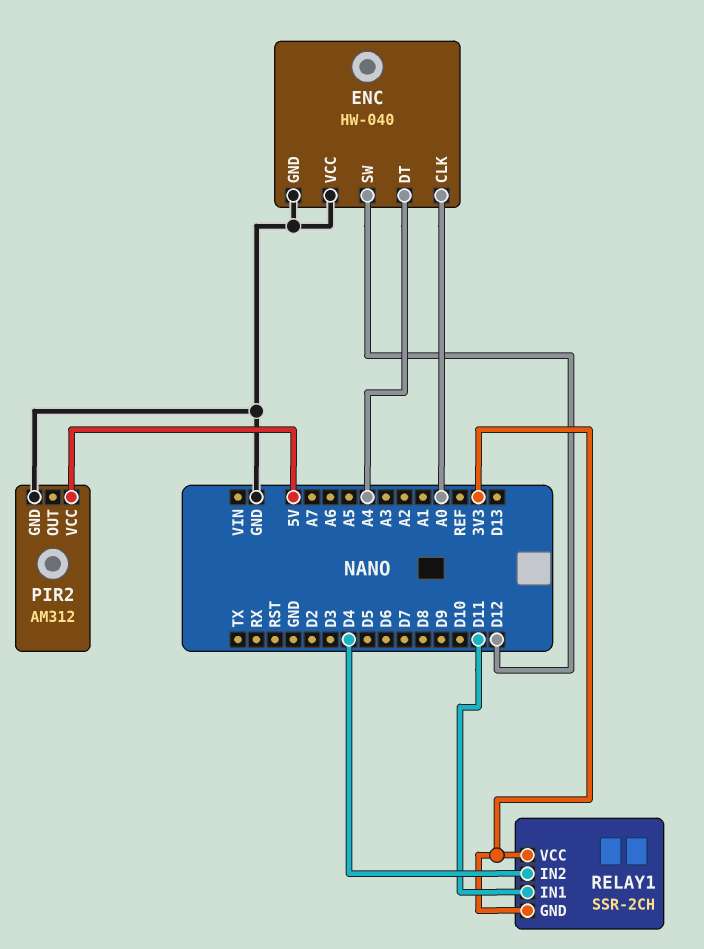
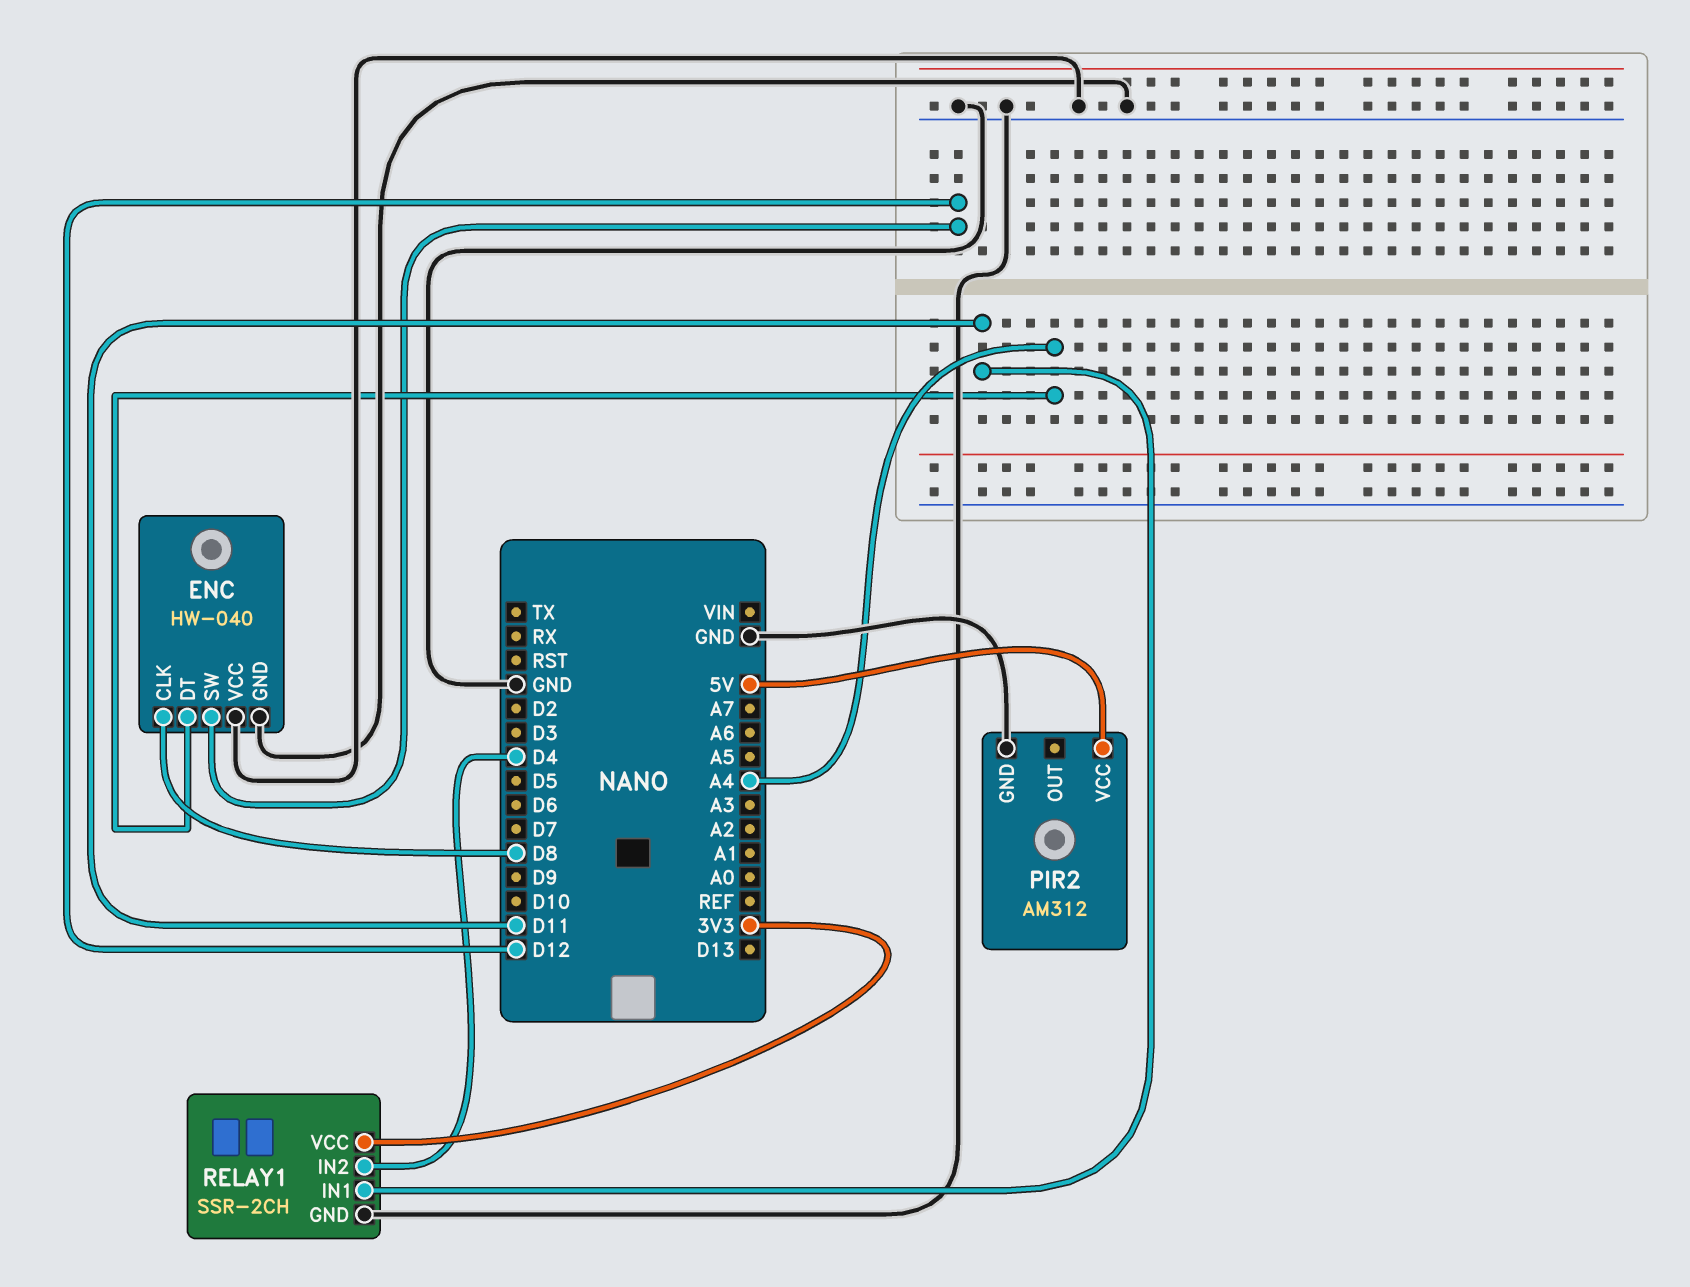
ENC pin CLK: A0 -> D8
RELAY1 pin GND: 3V3 -> GND

